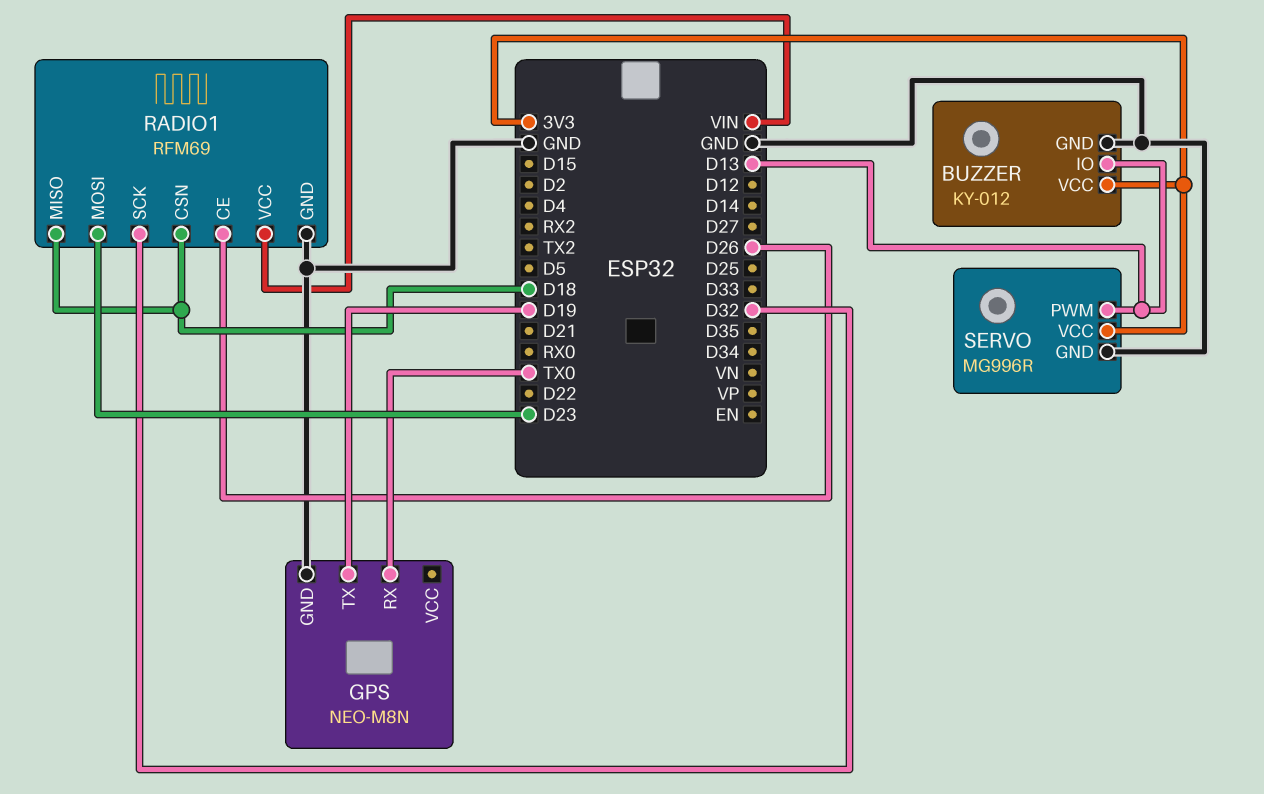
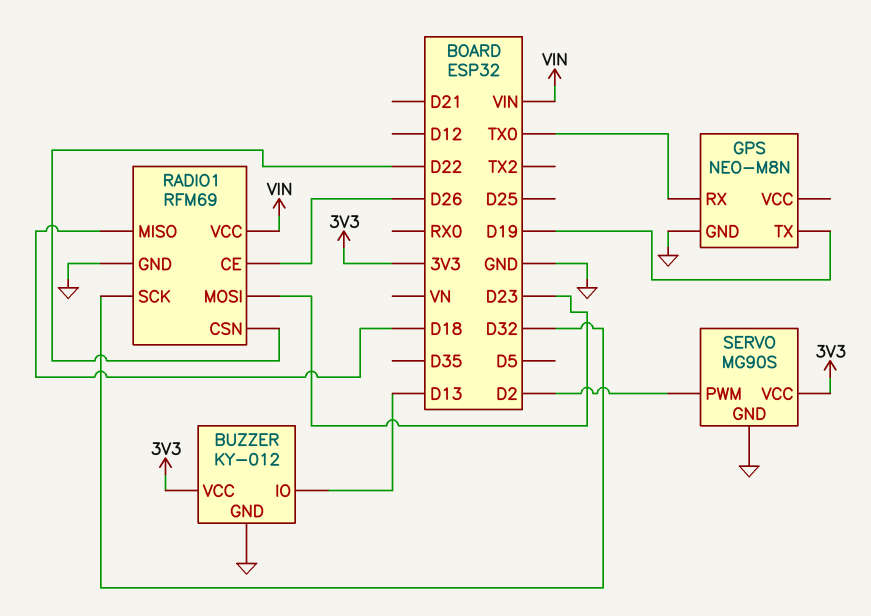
RADIO1 pin CSN: D18 -> D22
SERVO: MG996R -> MG90S
SERVO pin PWM: D13 -> D2

